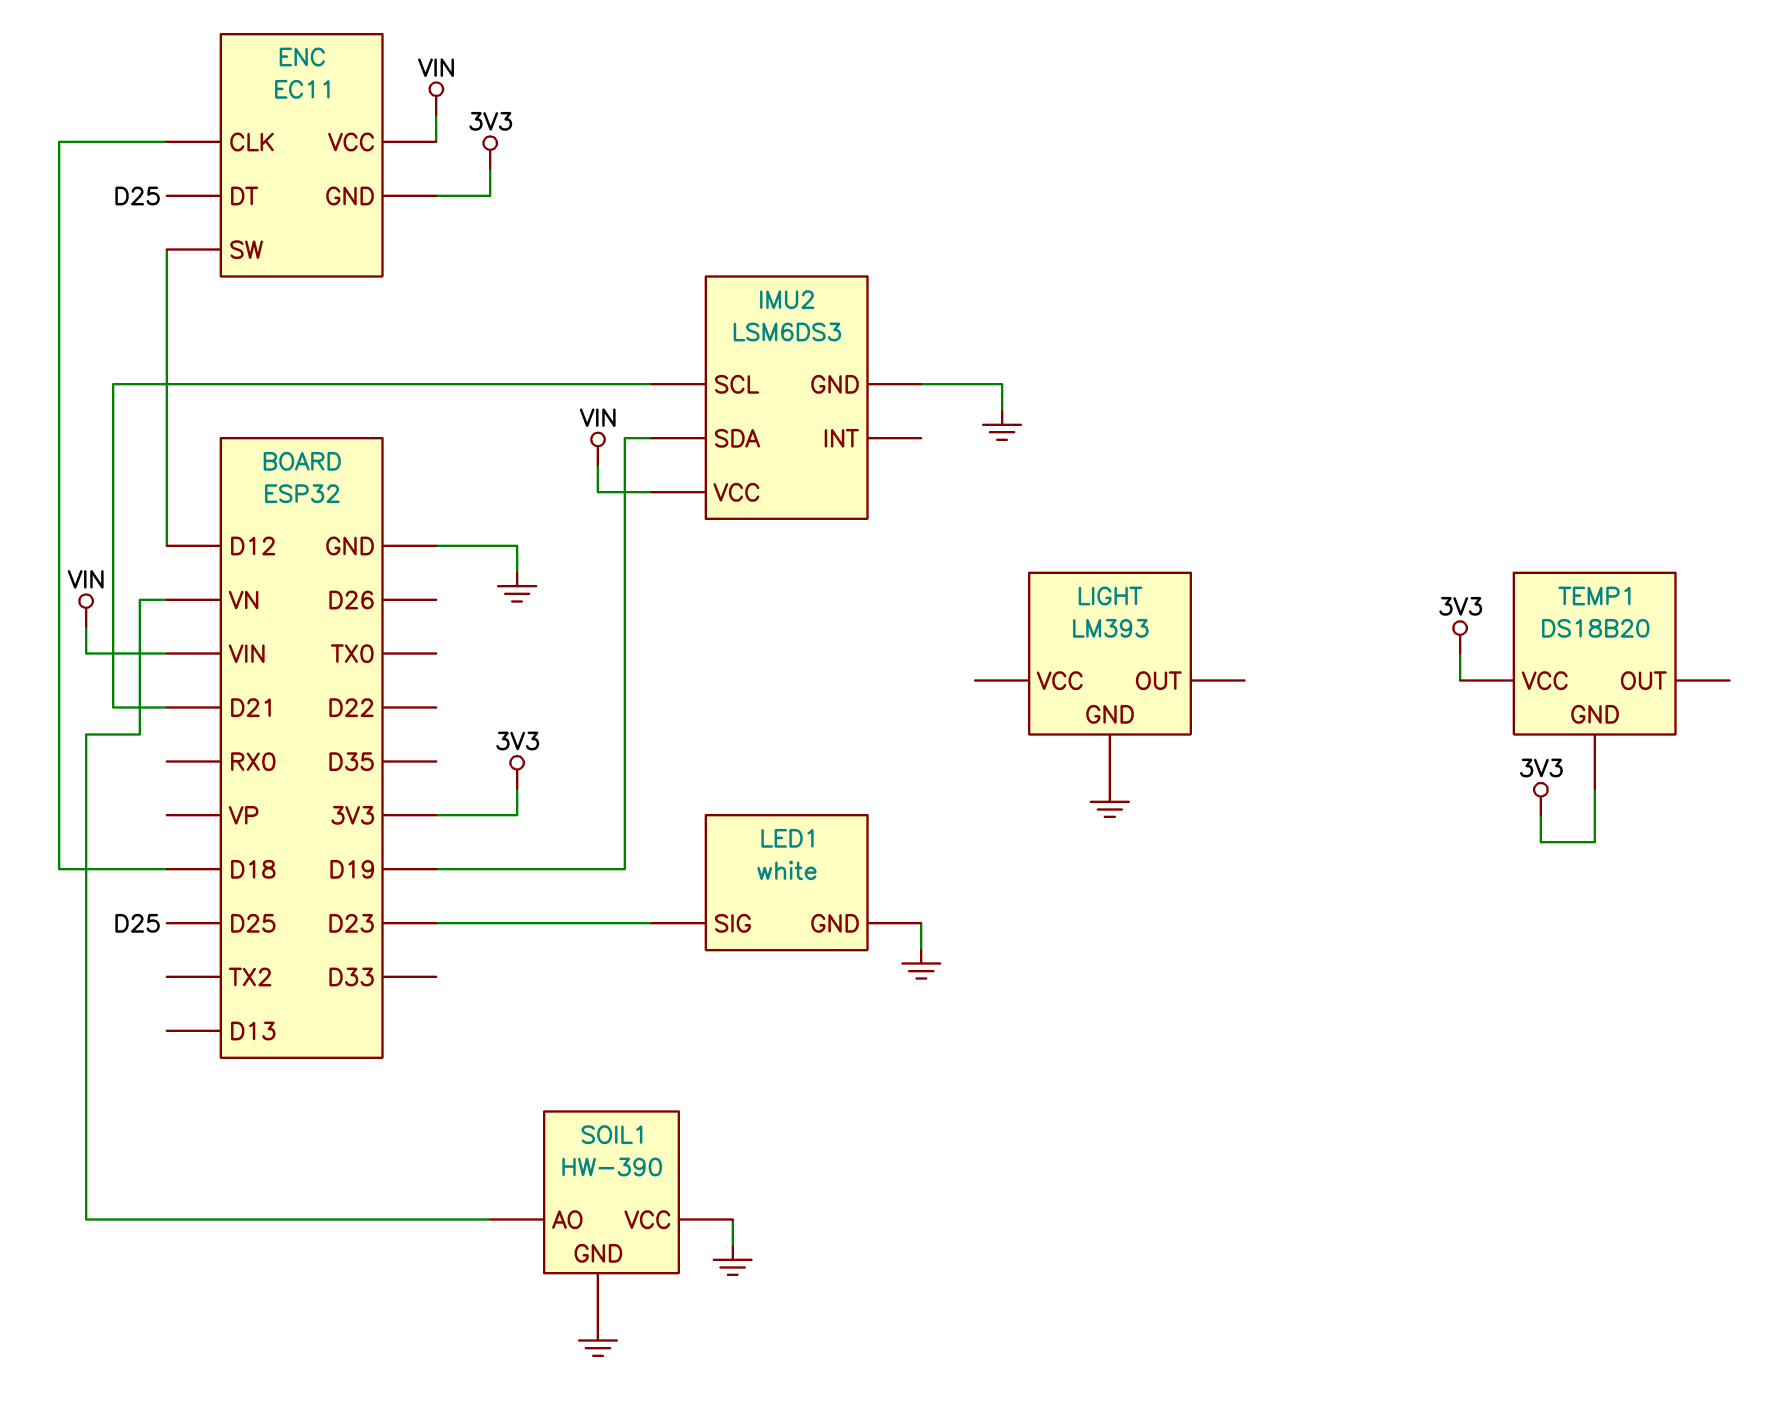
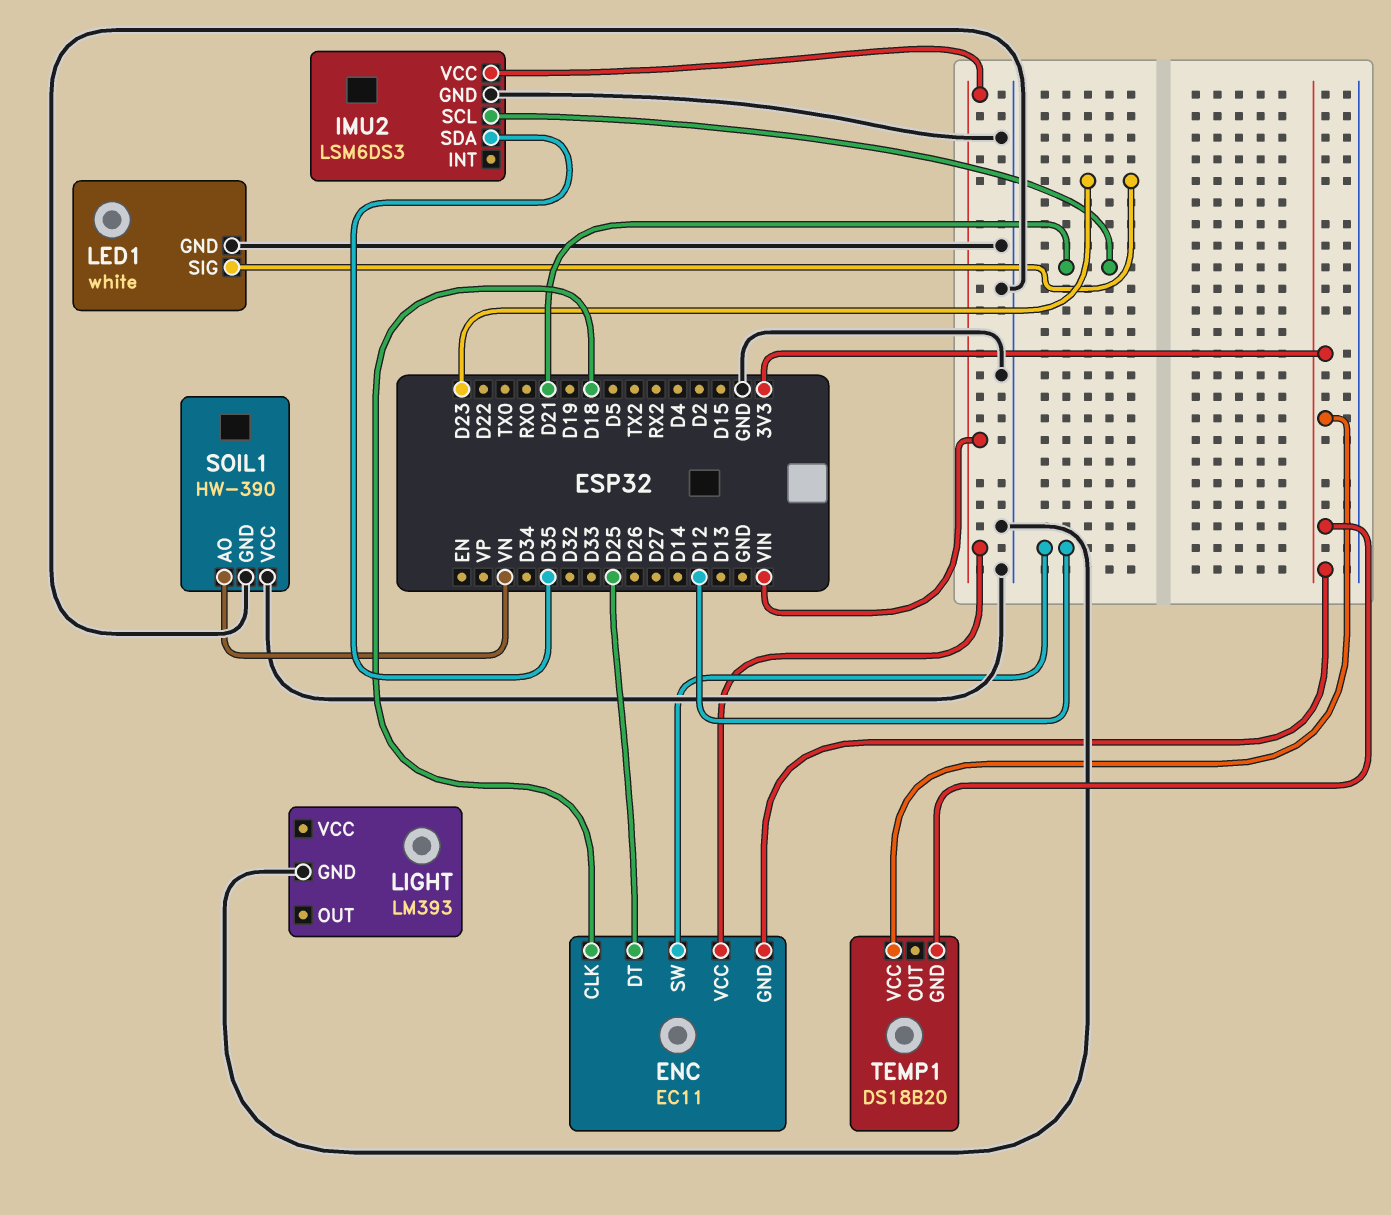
IMU2 pin SDA: D19 -> D35

